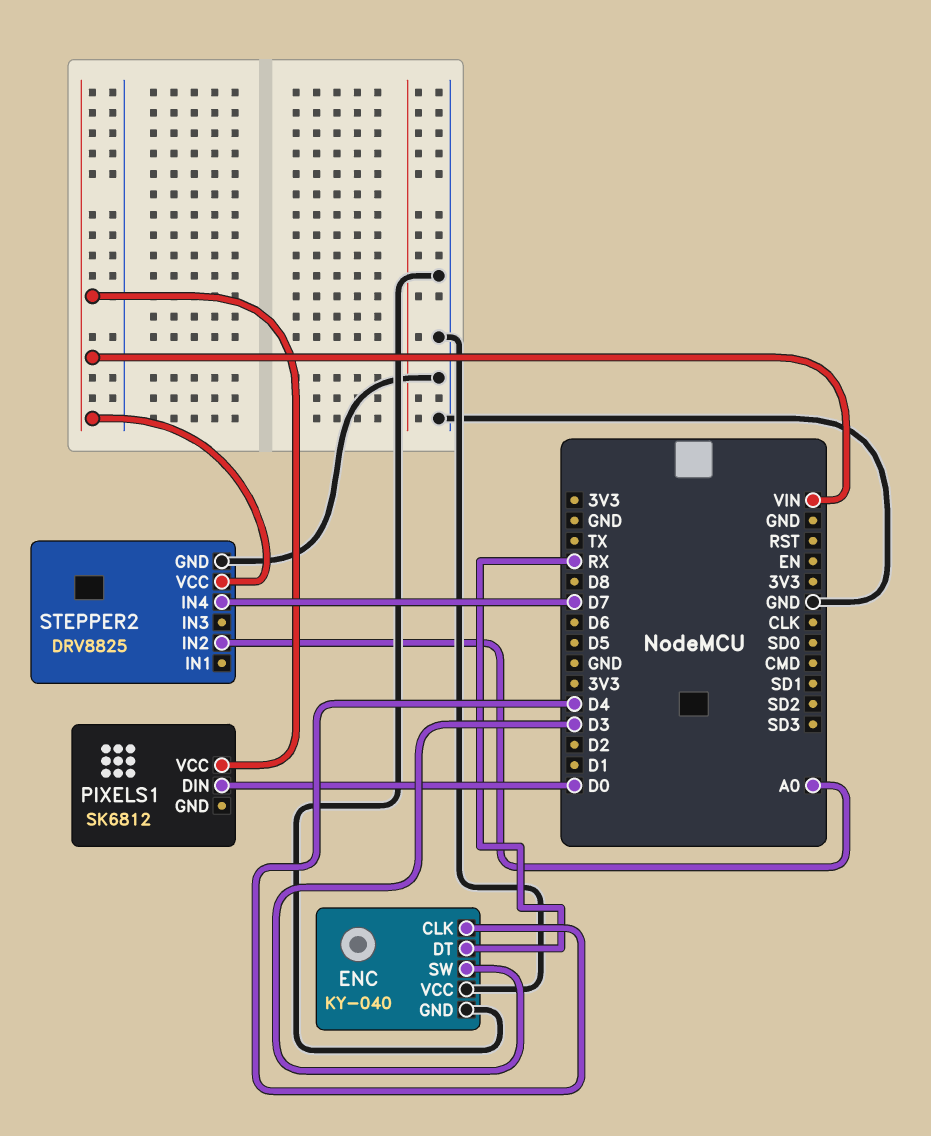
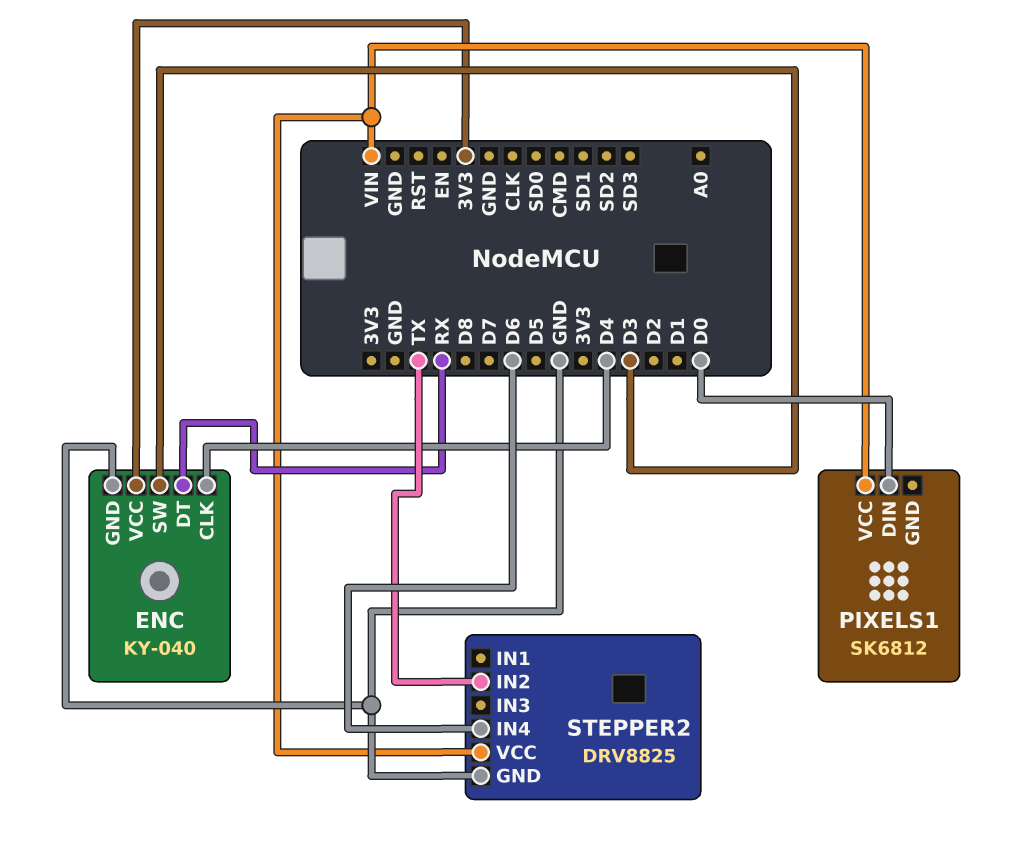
ENC pin VCC: GND -> 3V3
STEPPER2 pin IN2: A0 -> TX
STEPPER2 pin IN4: D7 -> D6

